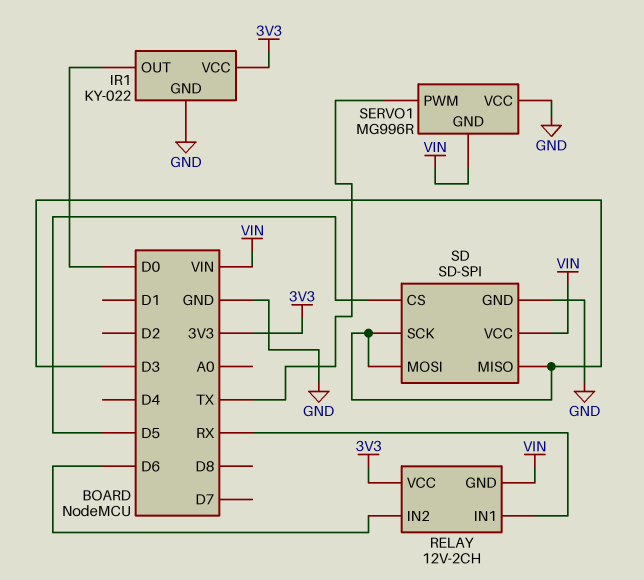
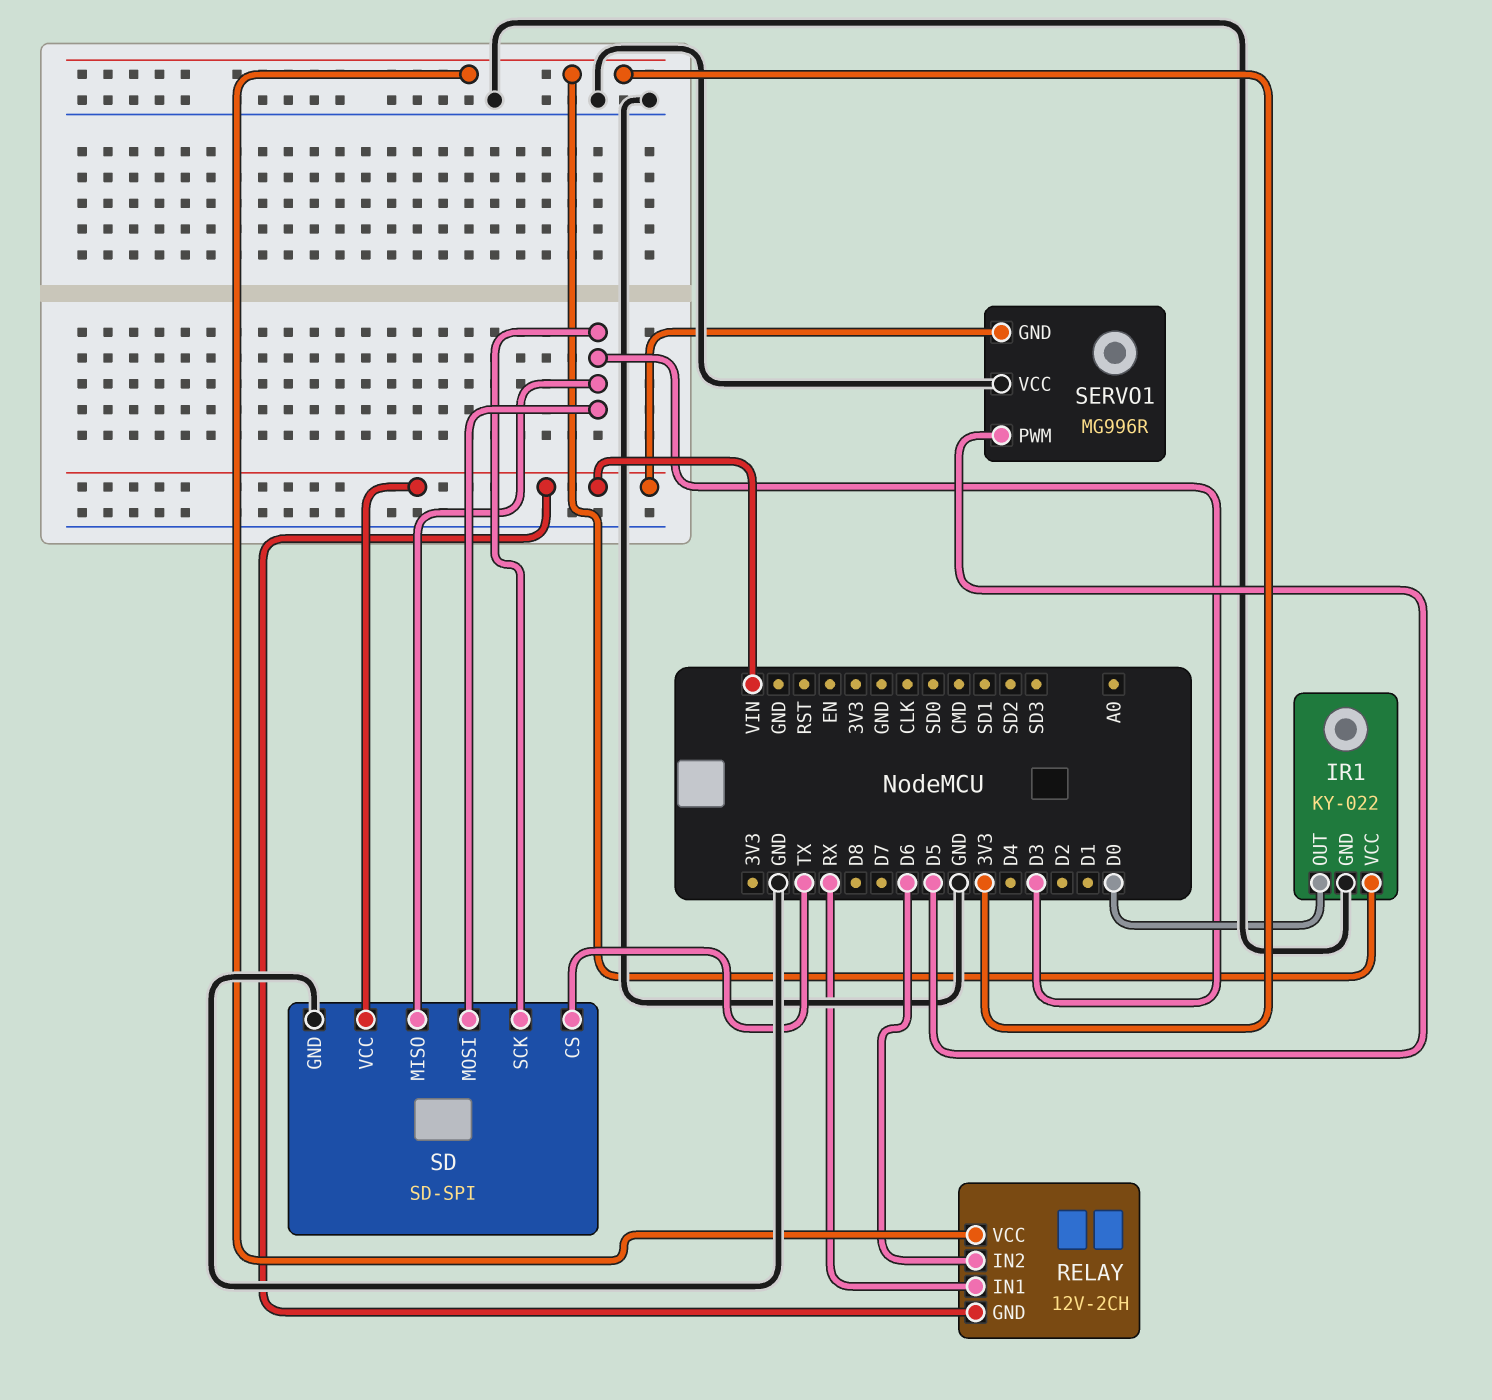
SD pin CS: D5 -> TX
SERVO1 pin PWM: TX -> D5

